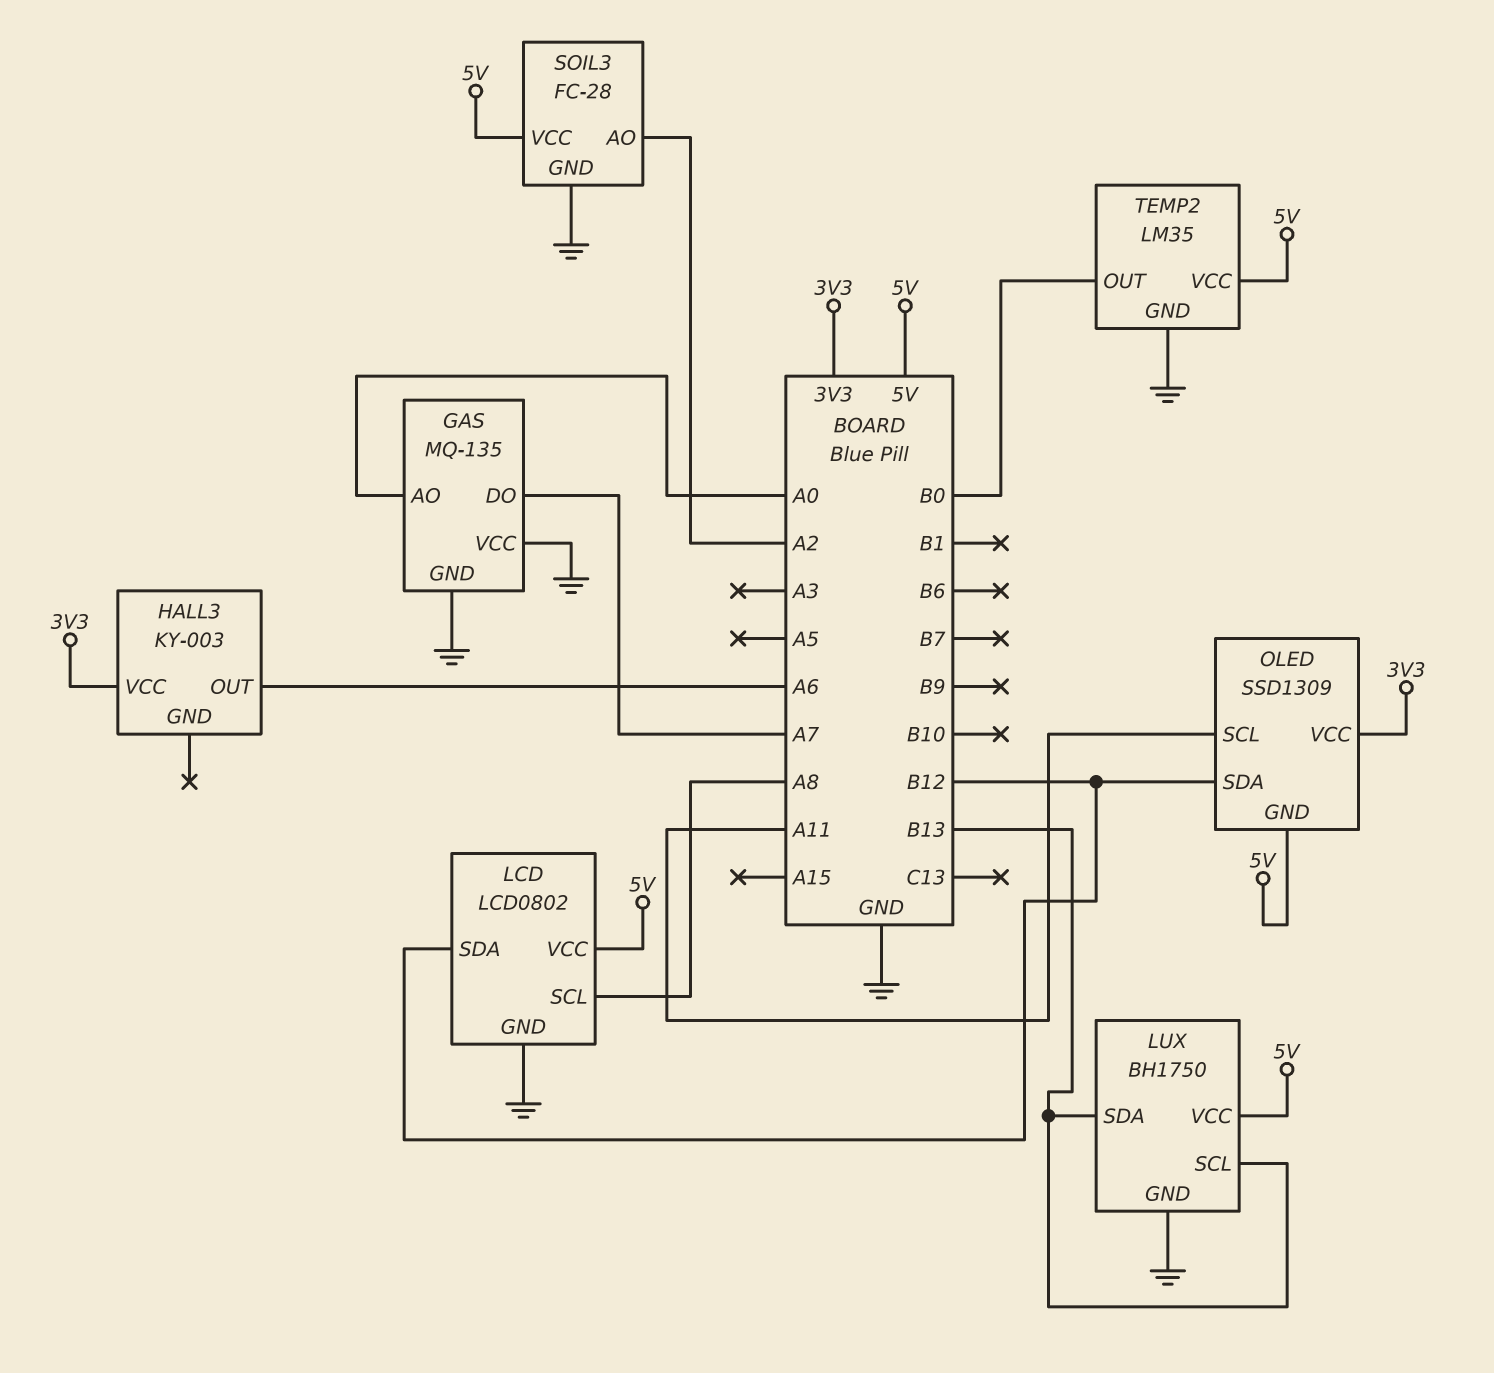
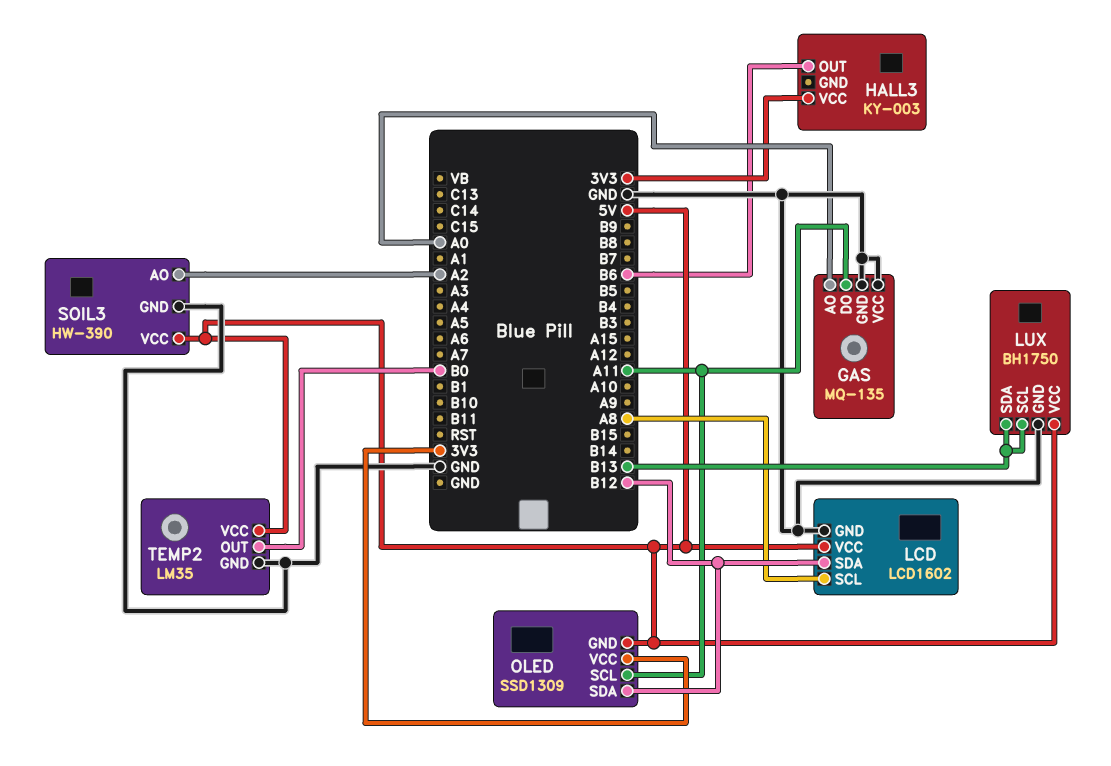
GAS pin DO: A7 -> A11
HALL3 pin OUT: A6 -> B6
LCD: LCD0802 -> LCD1602
SOIL3: FC-28 -> HW-390

